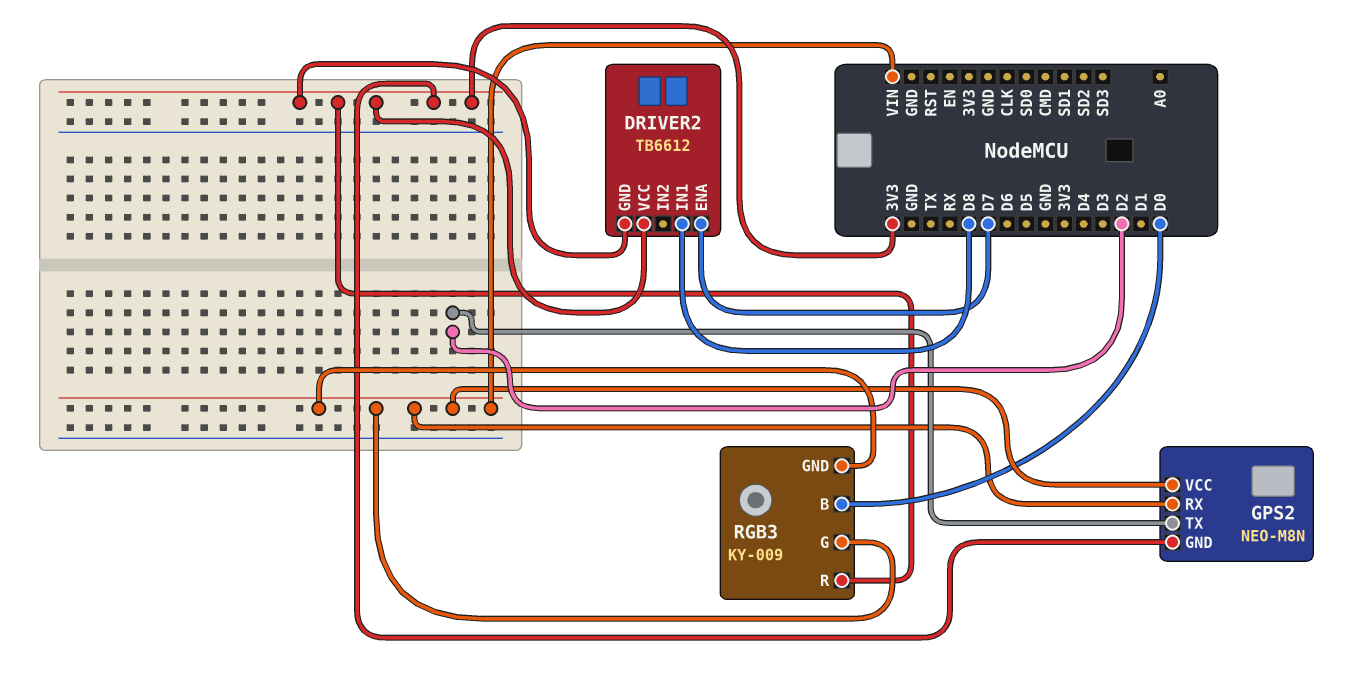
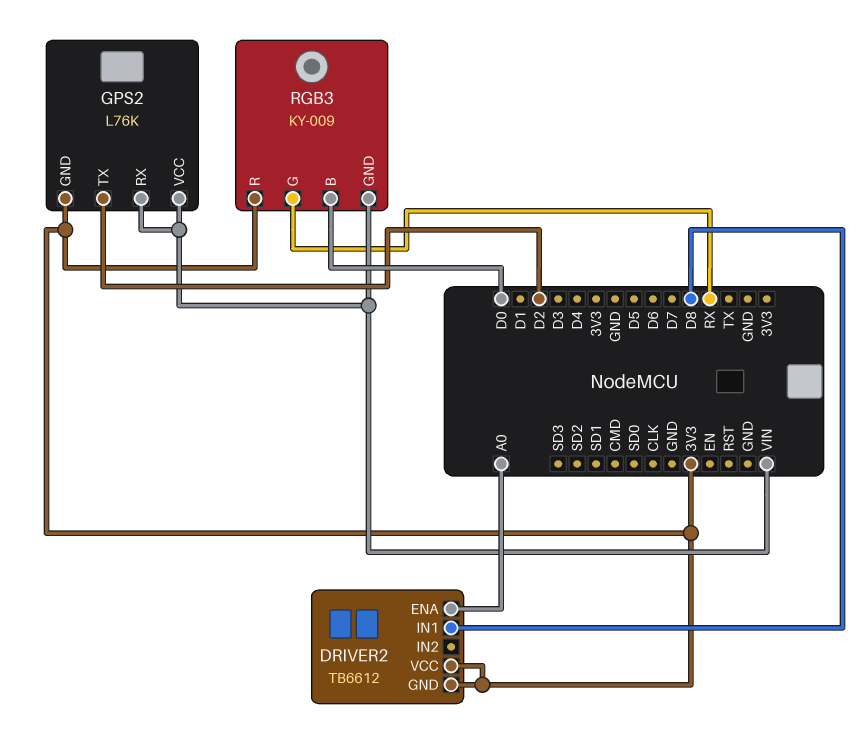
DRIVER2 pin ENA: D7 -> A0
GPS2: NEO-M8N -> L76K
RGB3 pin G: VIN -> RX

